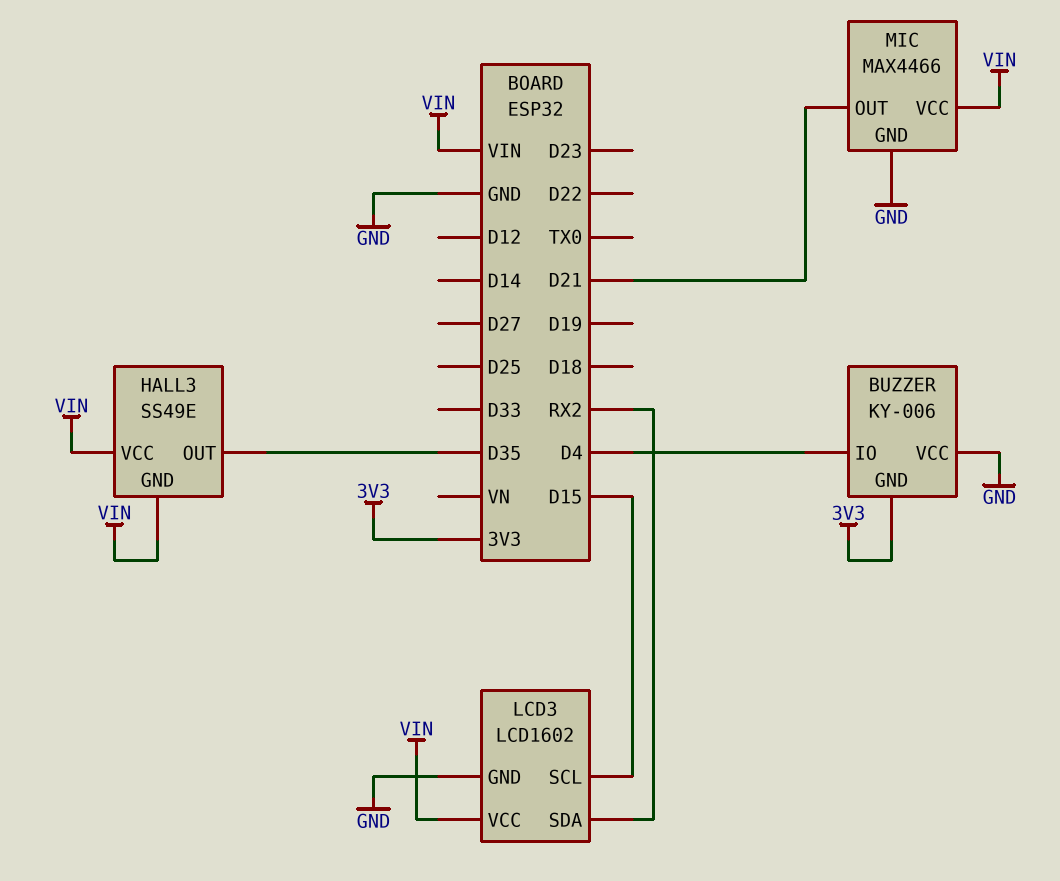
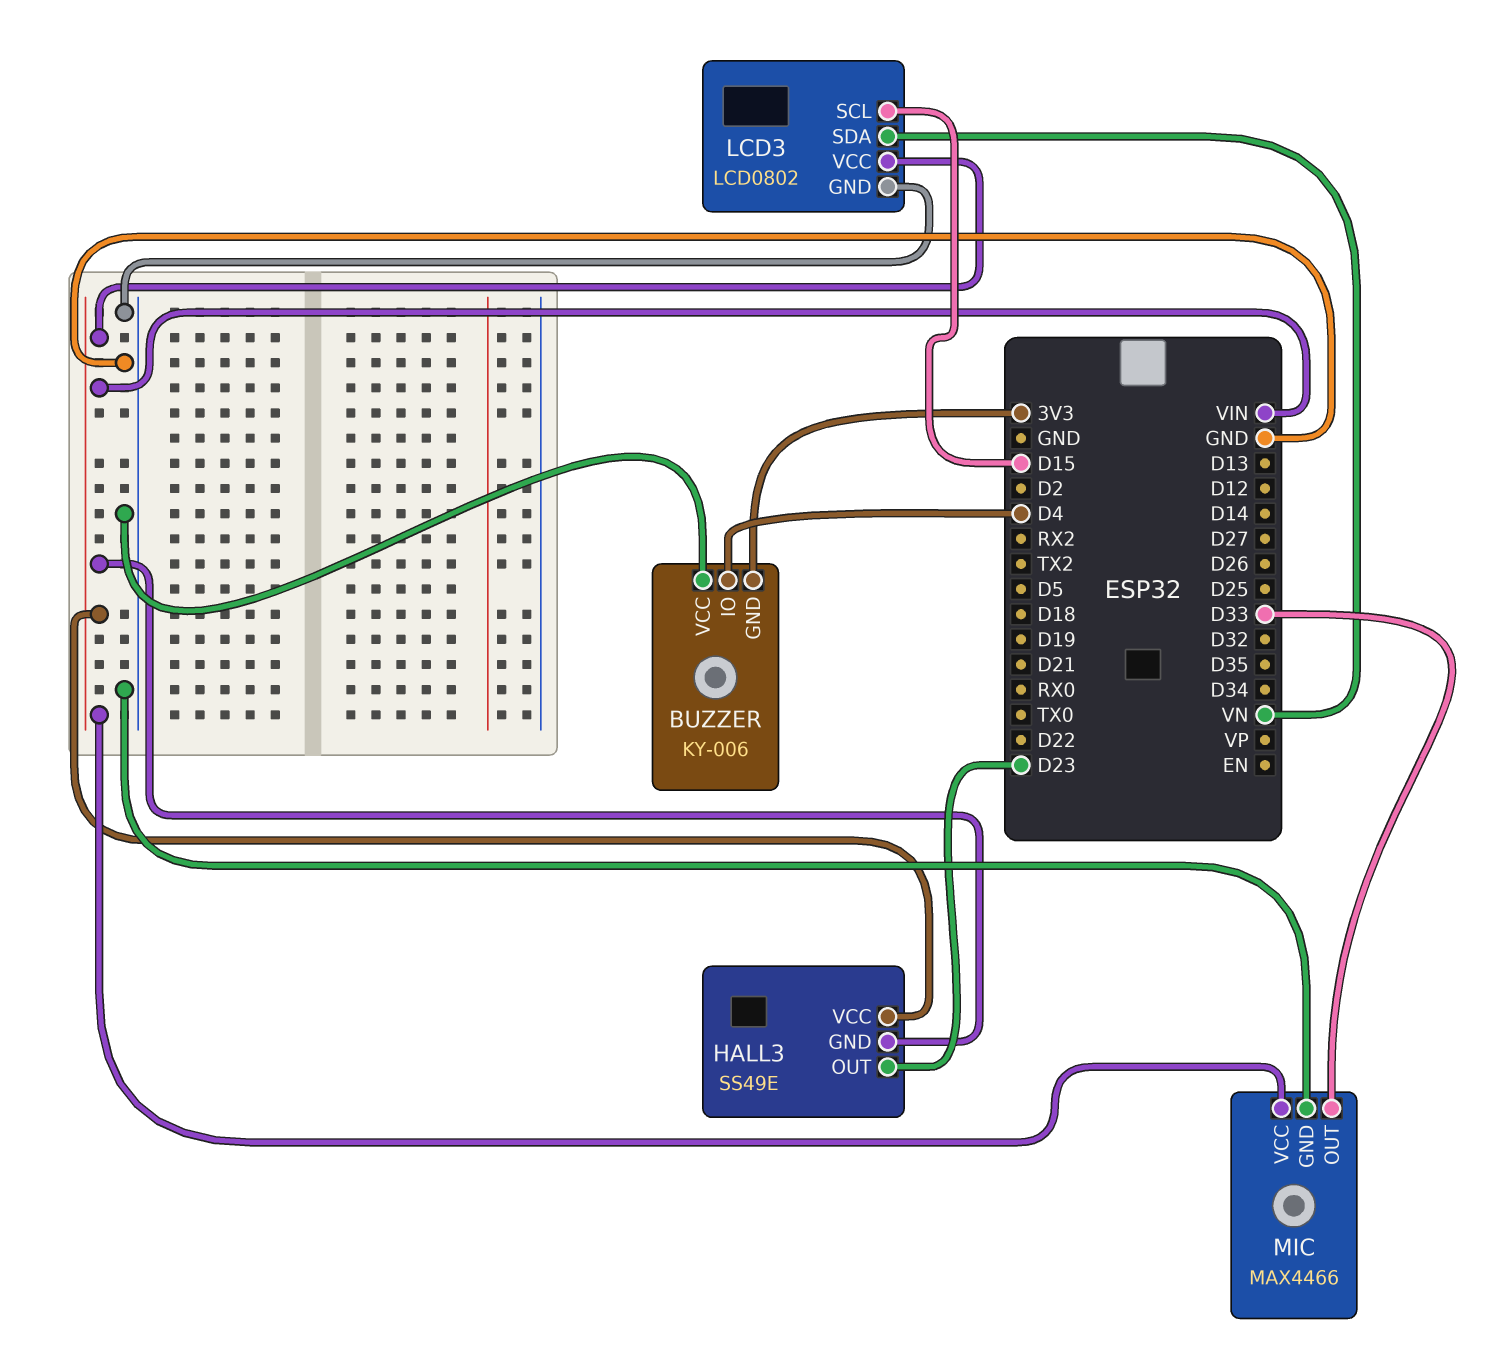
HALL3 pin OUT: D35 -> D23
LCD3: LCD1602 -> LCD0802
LCD3 pin SDA: RX2 -> VN
MIC pin OUT: D21 -> D33

